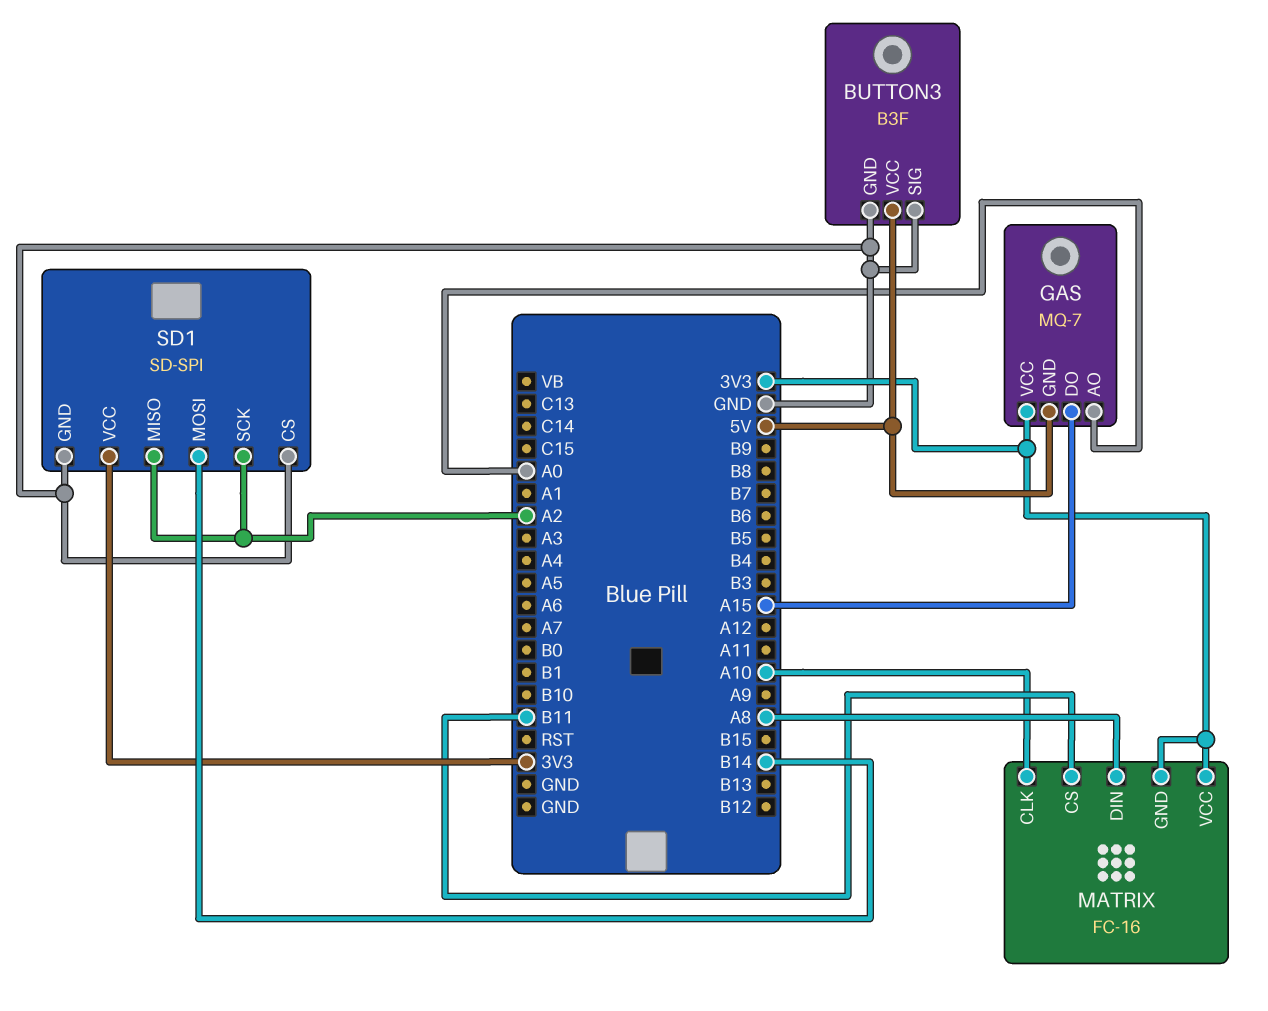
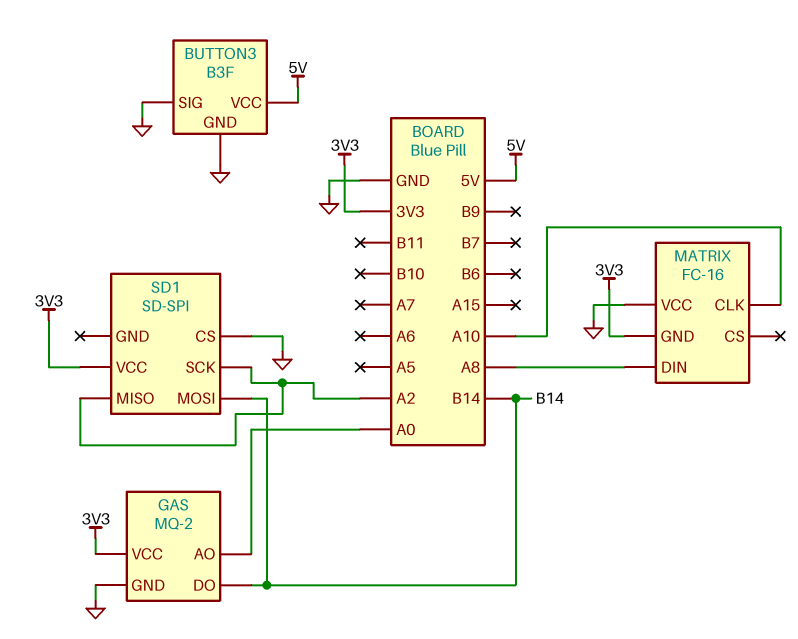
GAS: MQ-7 -> MQ-2
GAS pin DO: A15 -> B14
GAS pin GND: 5V -> GND
MATRIX pin CS: B11 -> none
MATRIX pin VCC: 3V3 -> GND
SD1 pin GND: GND -> none

